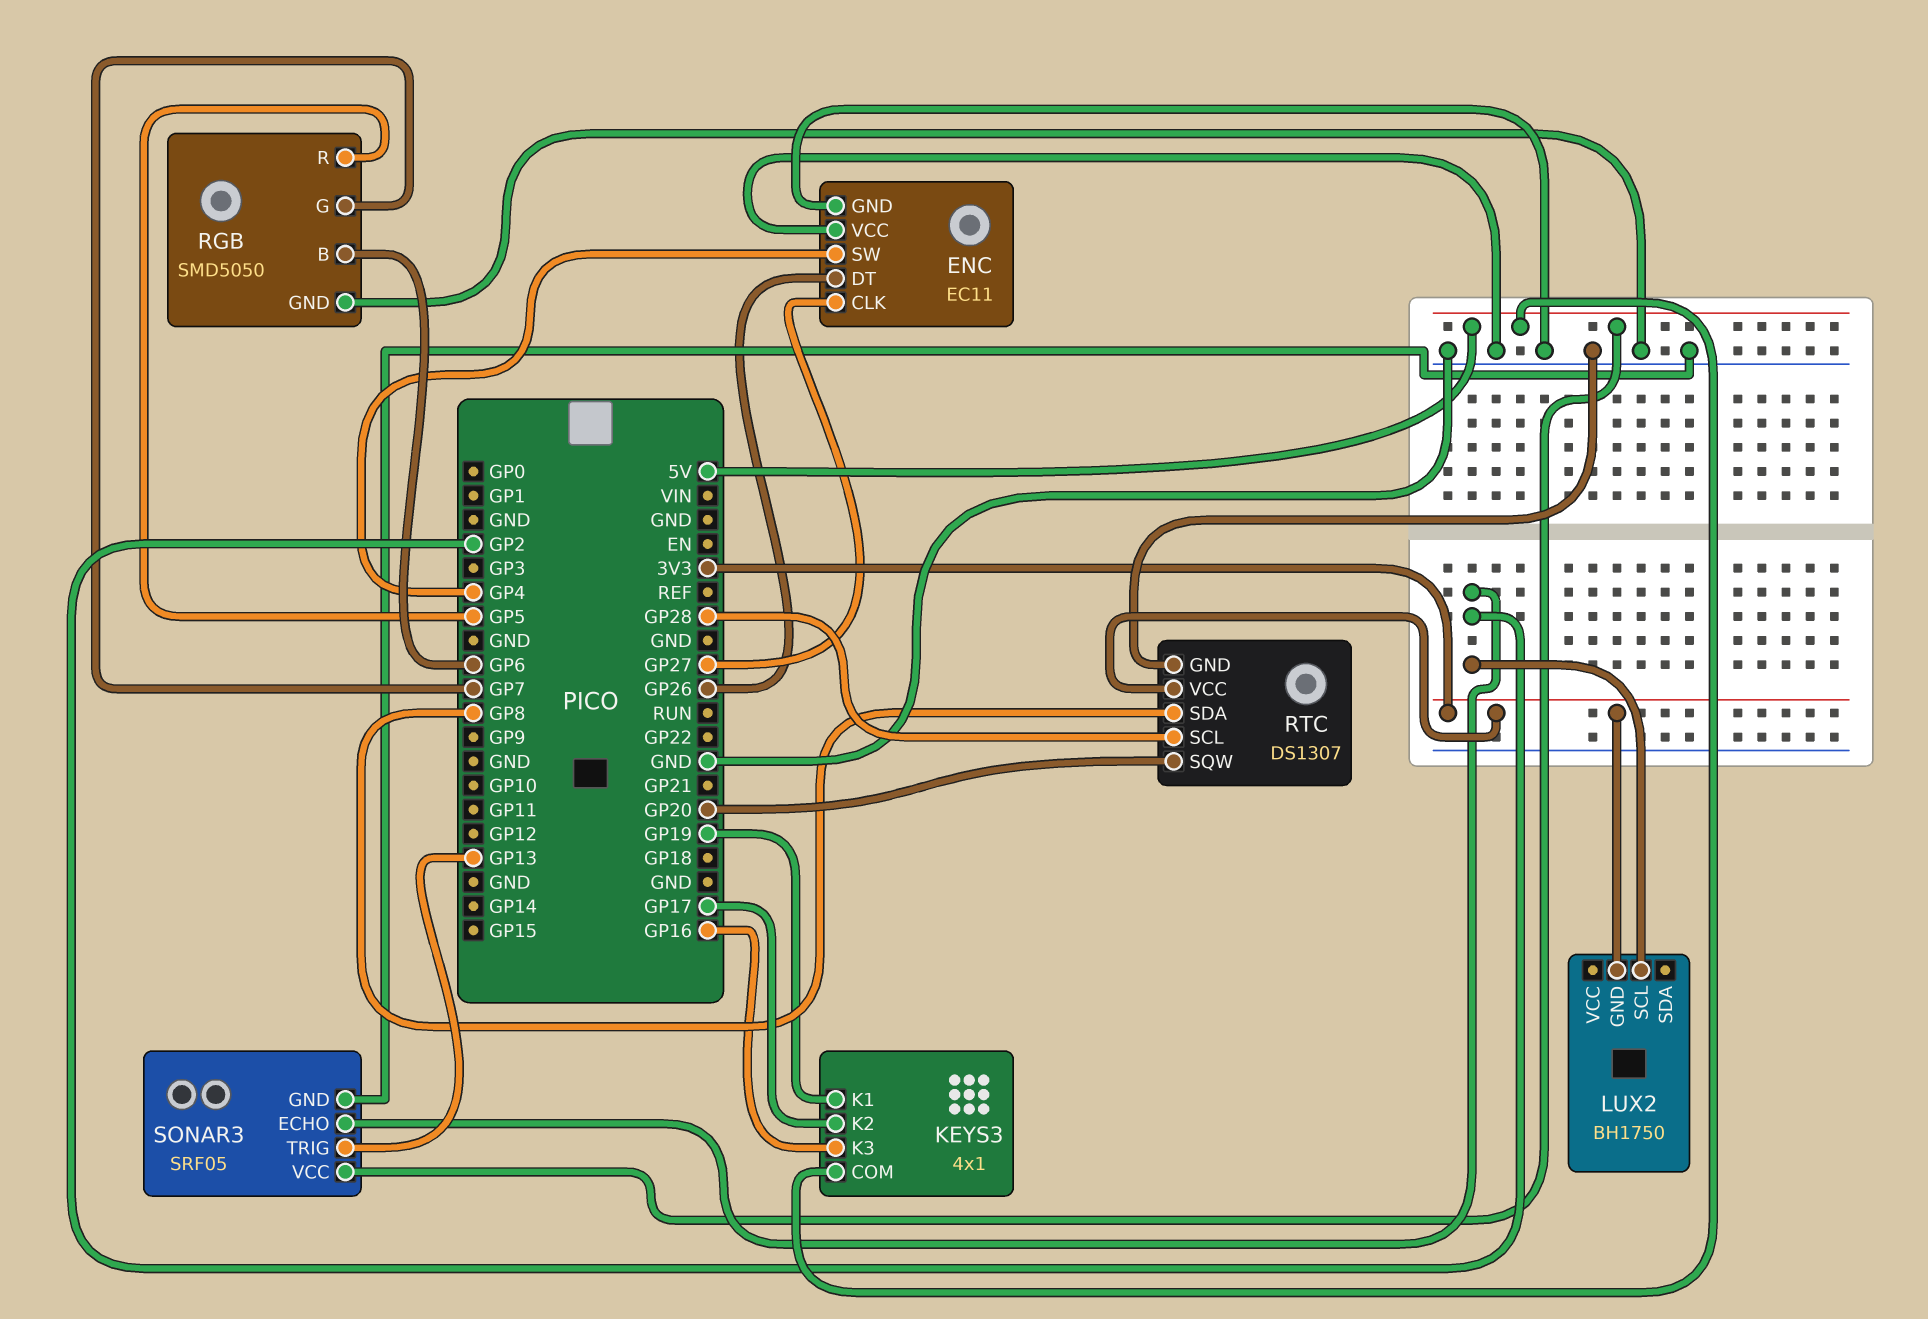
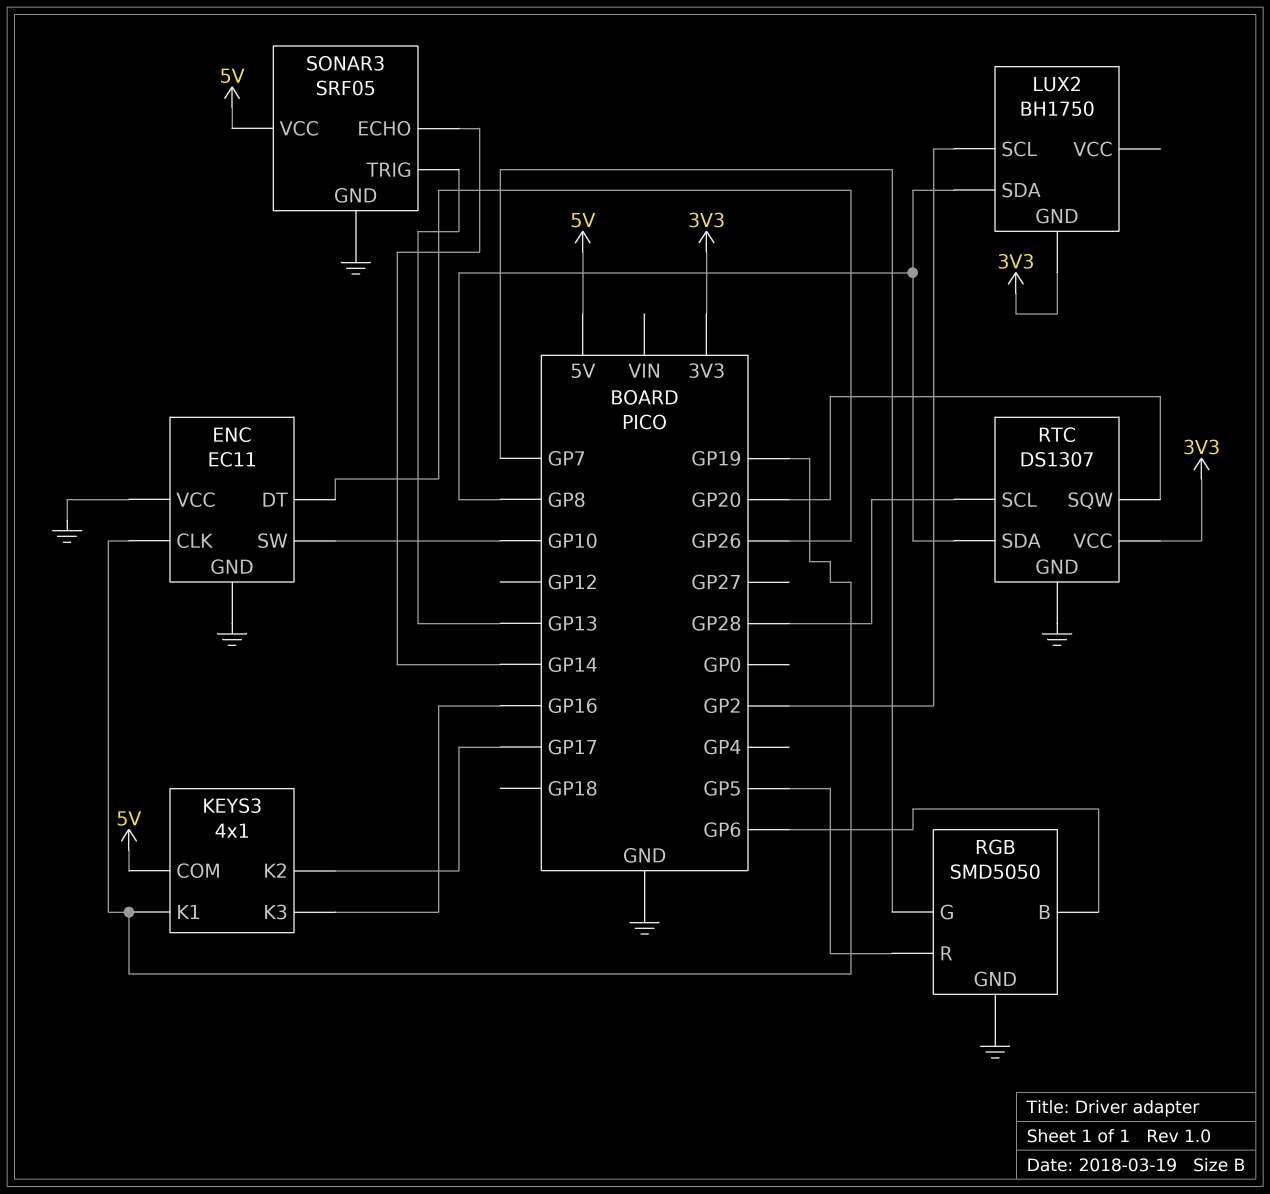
ENC pin CLK: GP27 -> GP19
ENC pin SW: GP4 -> GP10
LUX2 pin SDA: none -> GP8
SONAR3 pin ECHO: GP2 -> GP14

